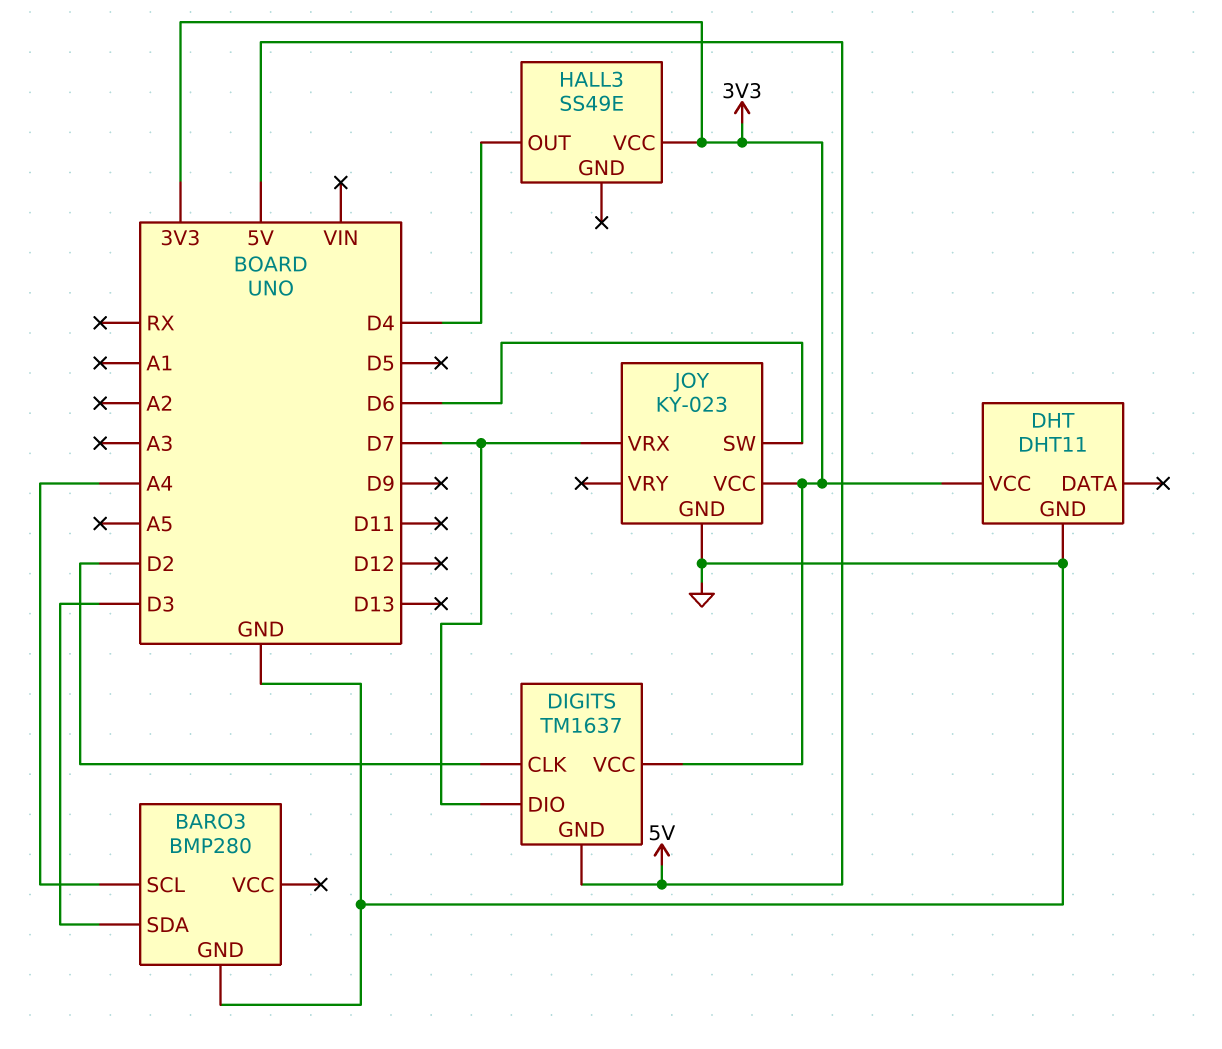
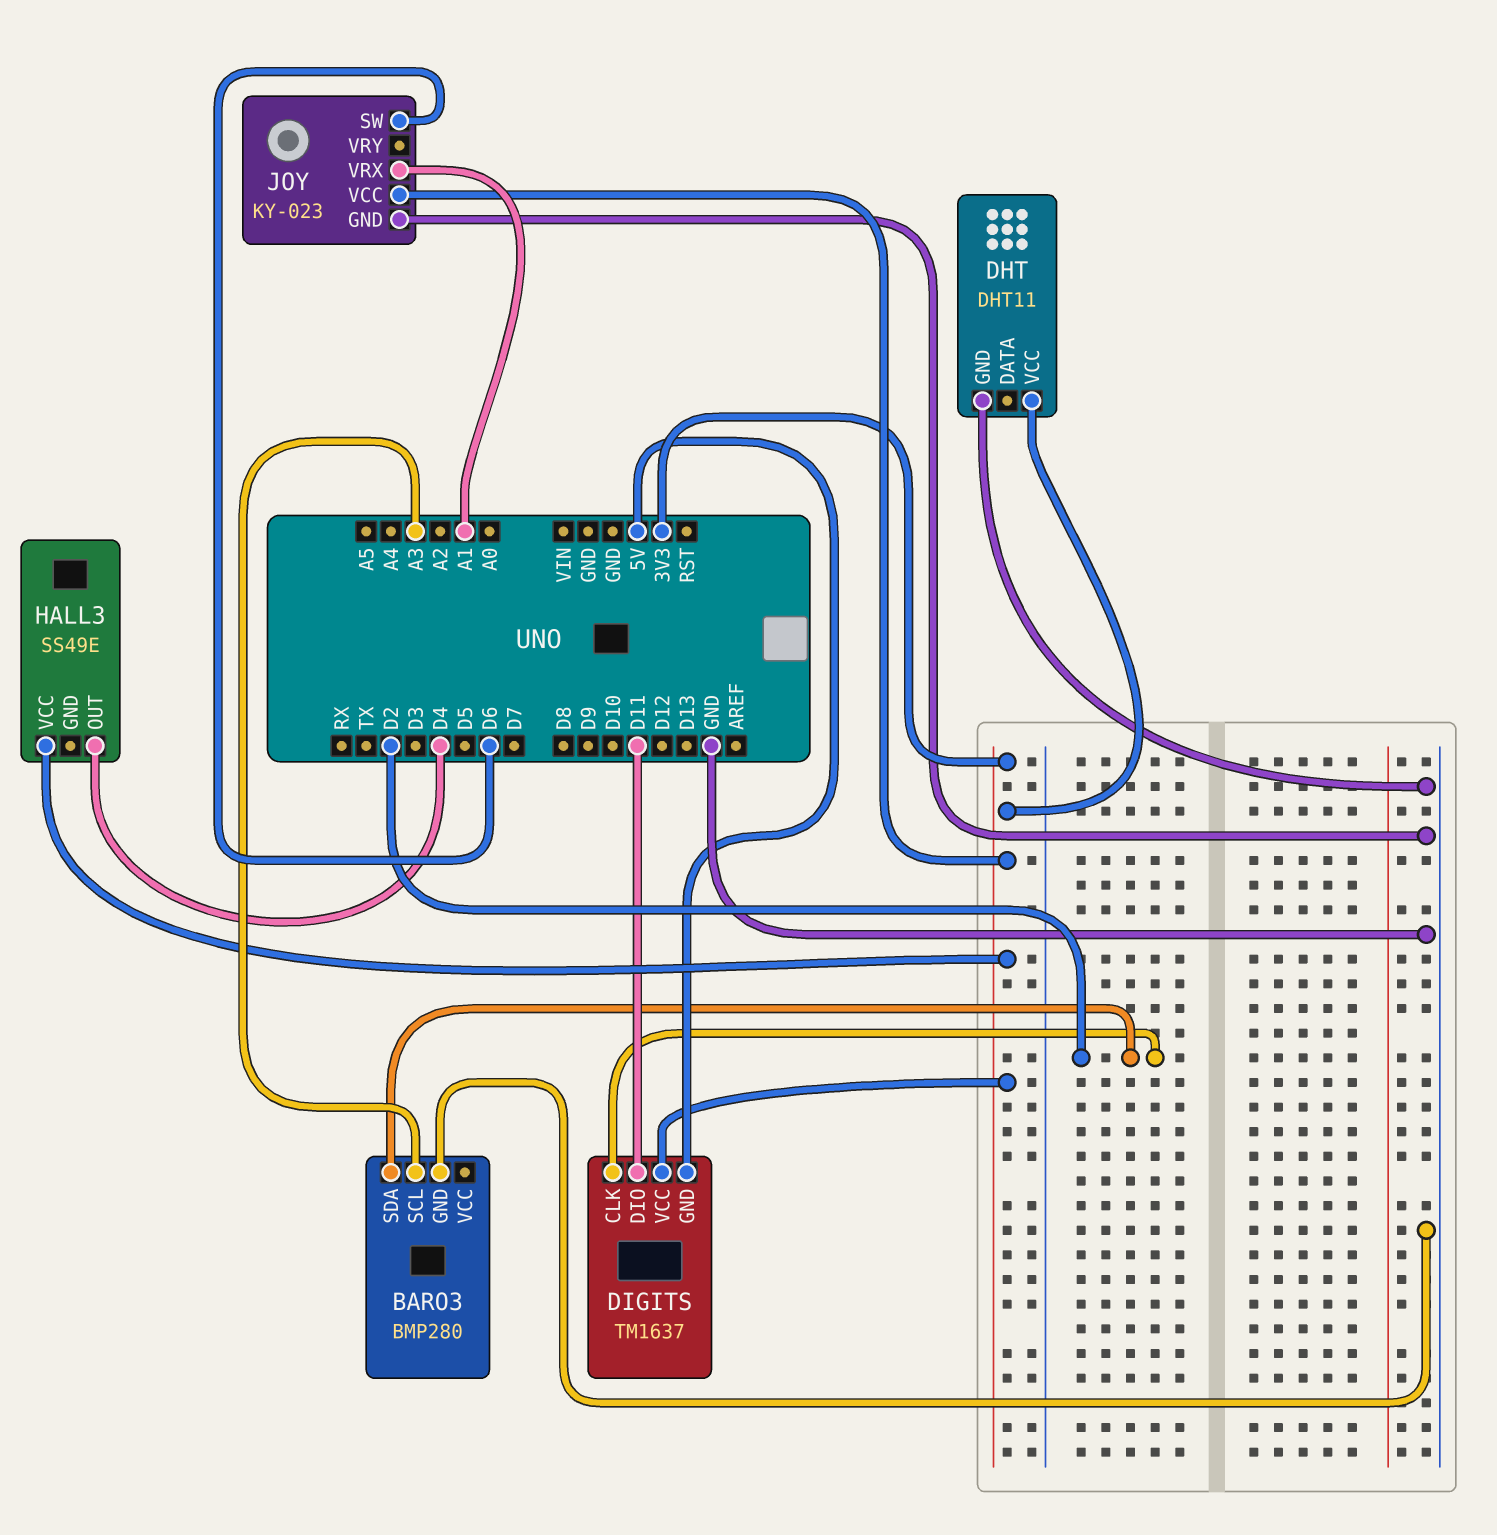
BARO3 pin SCL: A4 -> A3
BARO3 pin SDA: D3 -> D2
DIGITS pin DIO: D7 -> D11
JOY pin VRX: D7 -> A1

